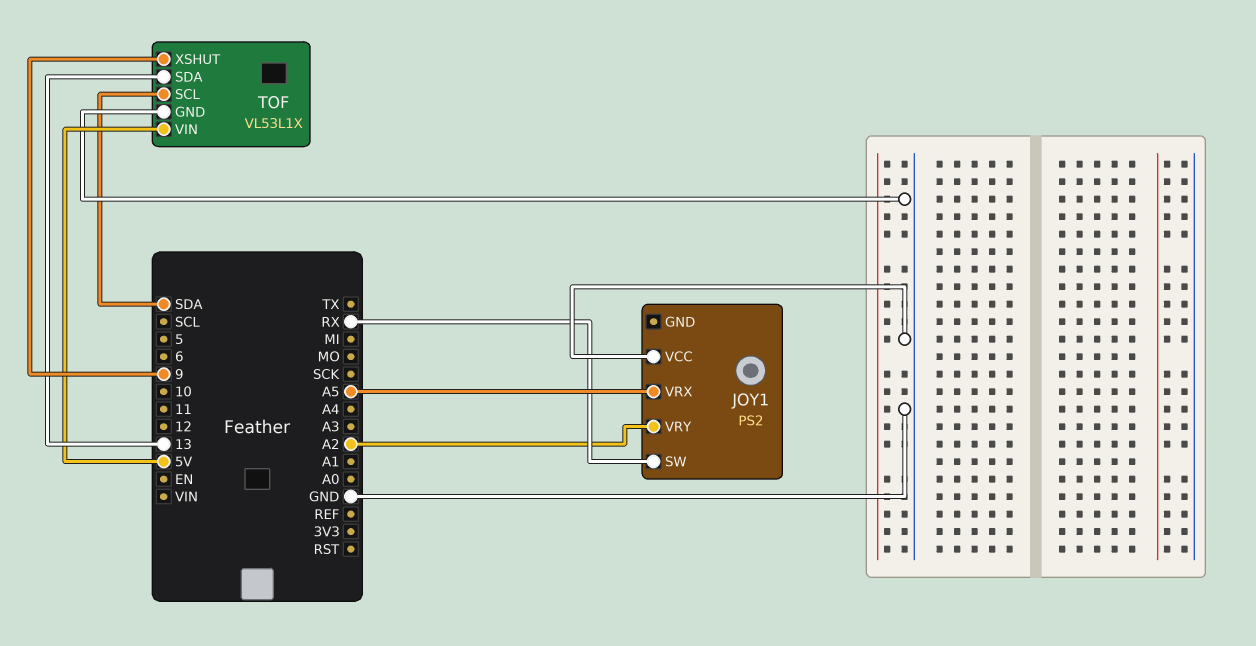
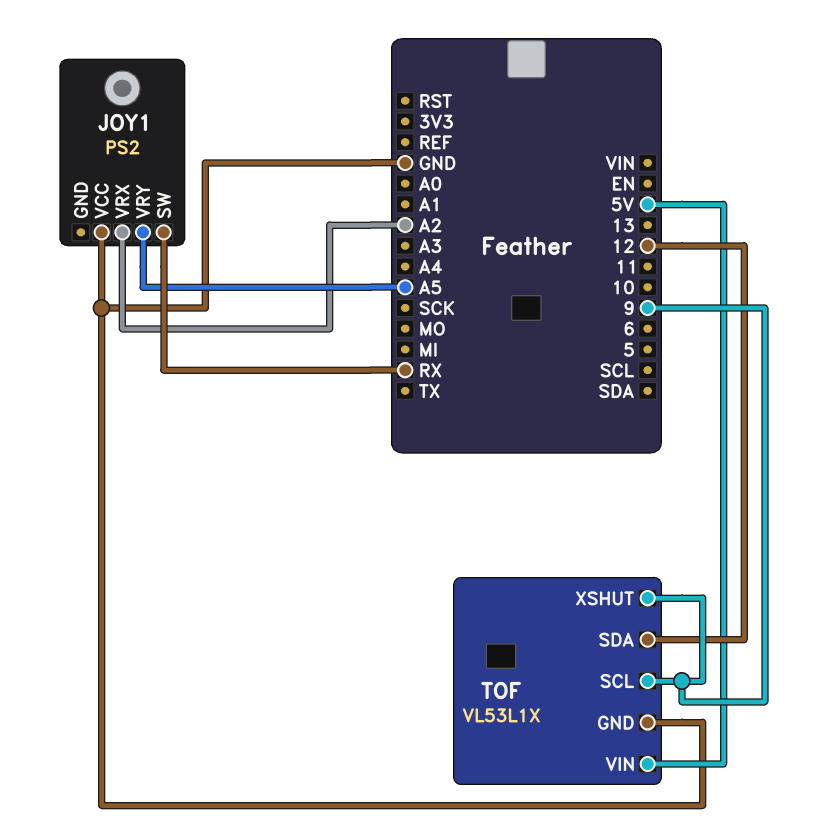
JOY1 pin VRX: A5 -> A2
JOY1 pin VRY: A2 -> A5
TOF pin SCL: SDA -> 9
TOF pin SDA: 13 -> 12

